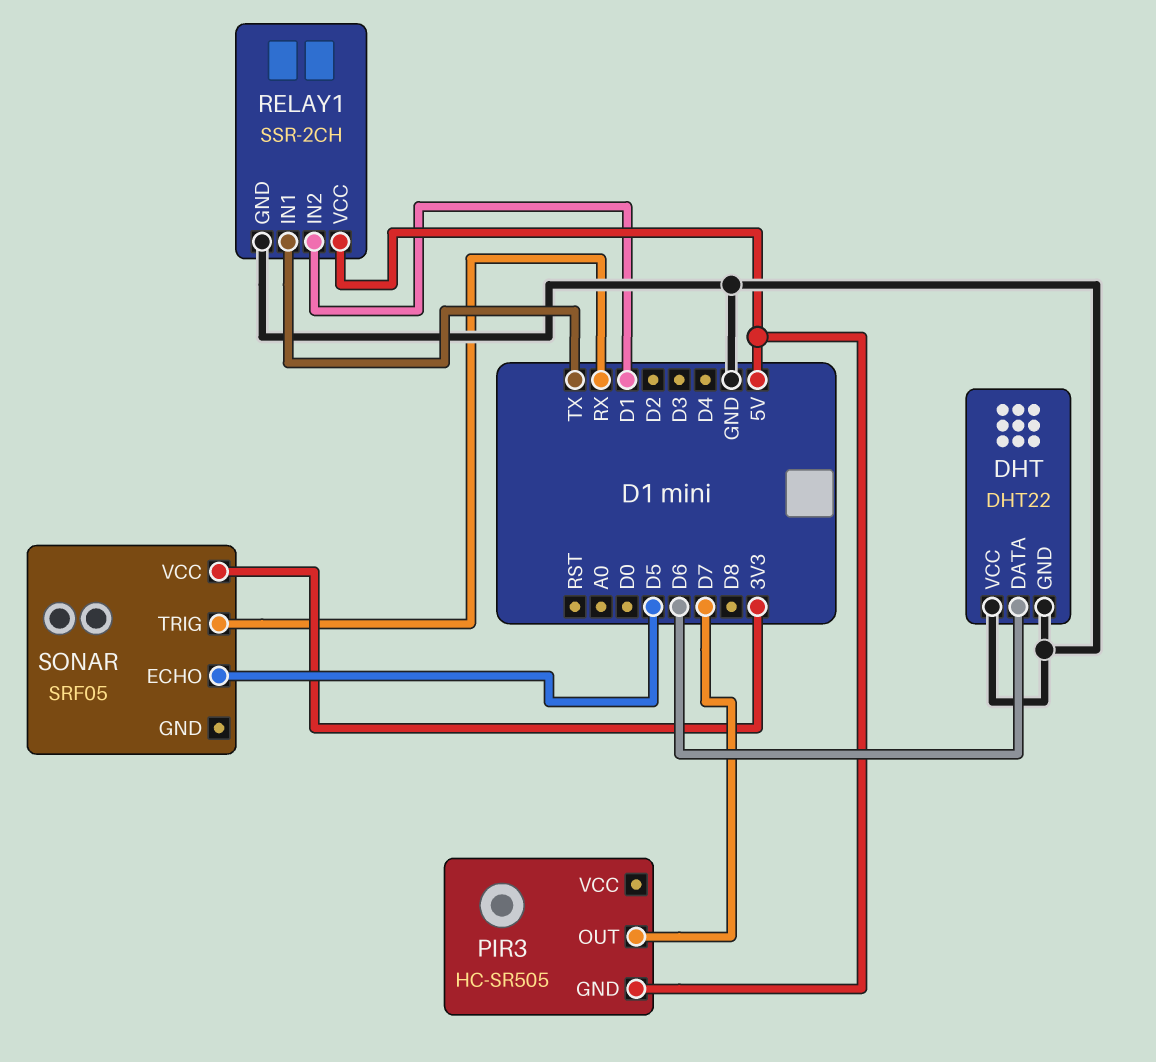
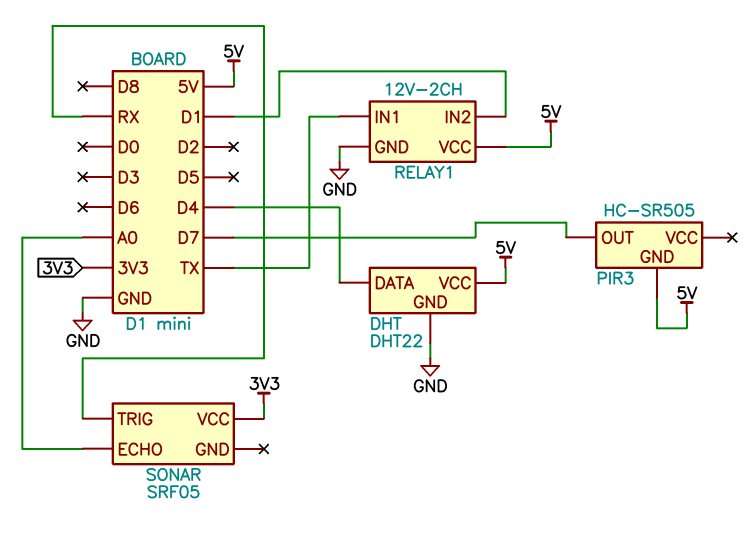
DHT pin DATA: D6 -> D4
DHT pin VCC: GND -> 5V
RELAY1: SSR-2CH -> 12V-2CH
SONAR pin ECHO: D5 -> A0

